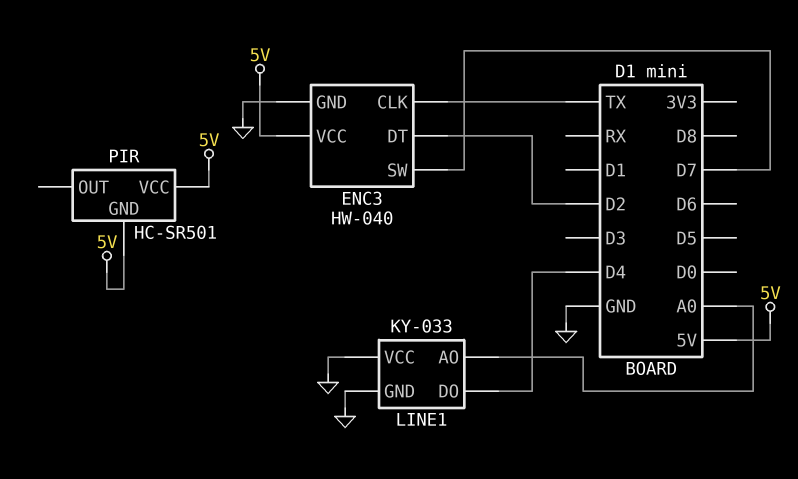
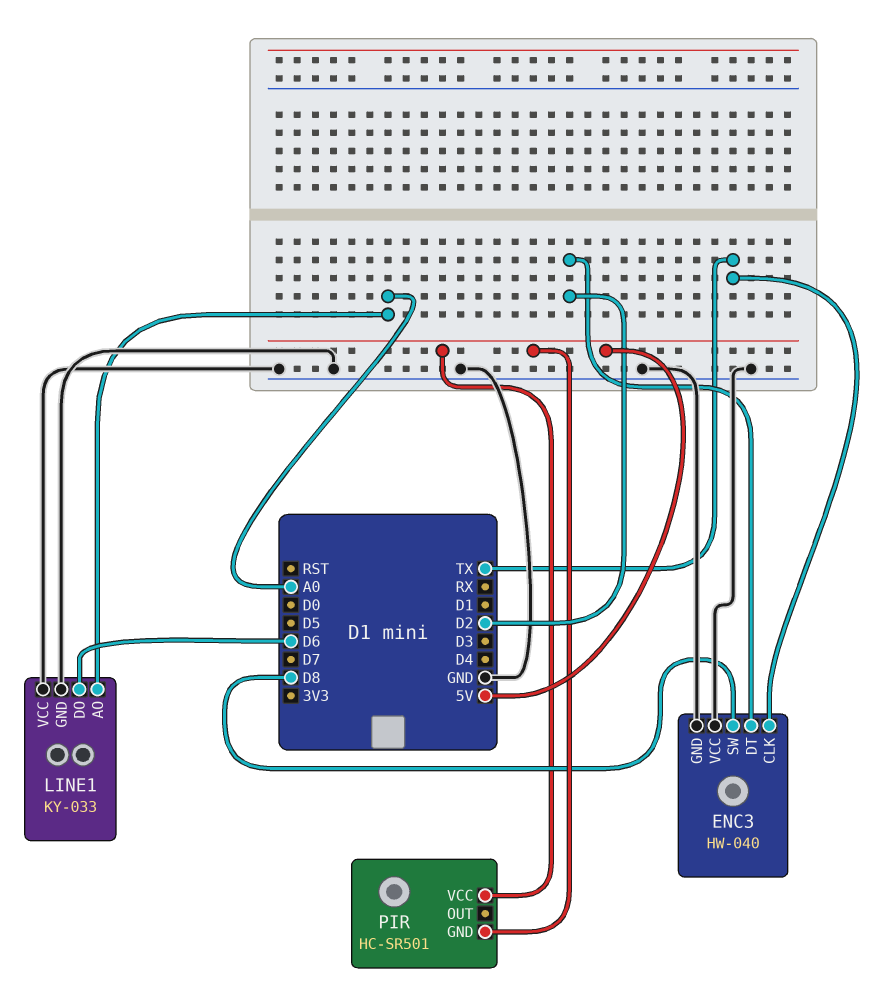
ENC3 pin SW: D7 -> D8
ENC3 pin VCC: 5V -> GND
LINE1 pin DO: D4 -> D6

